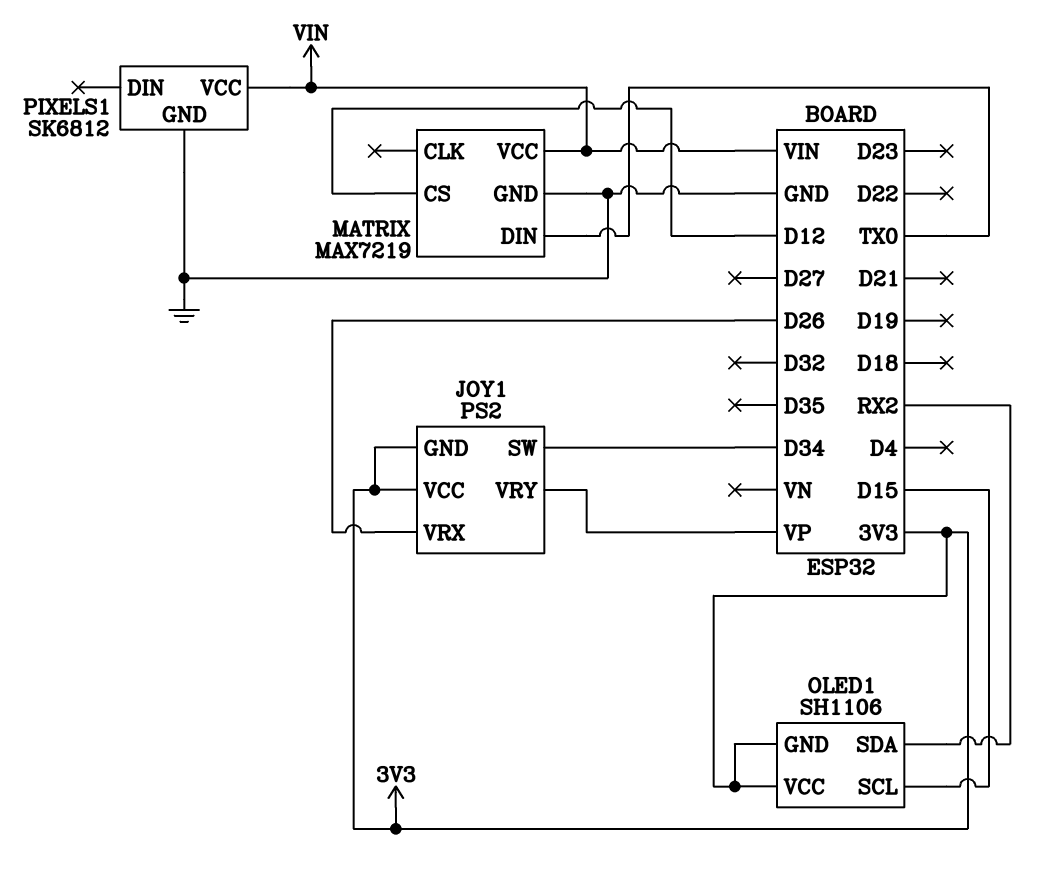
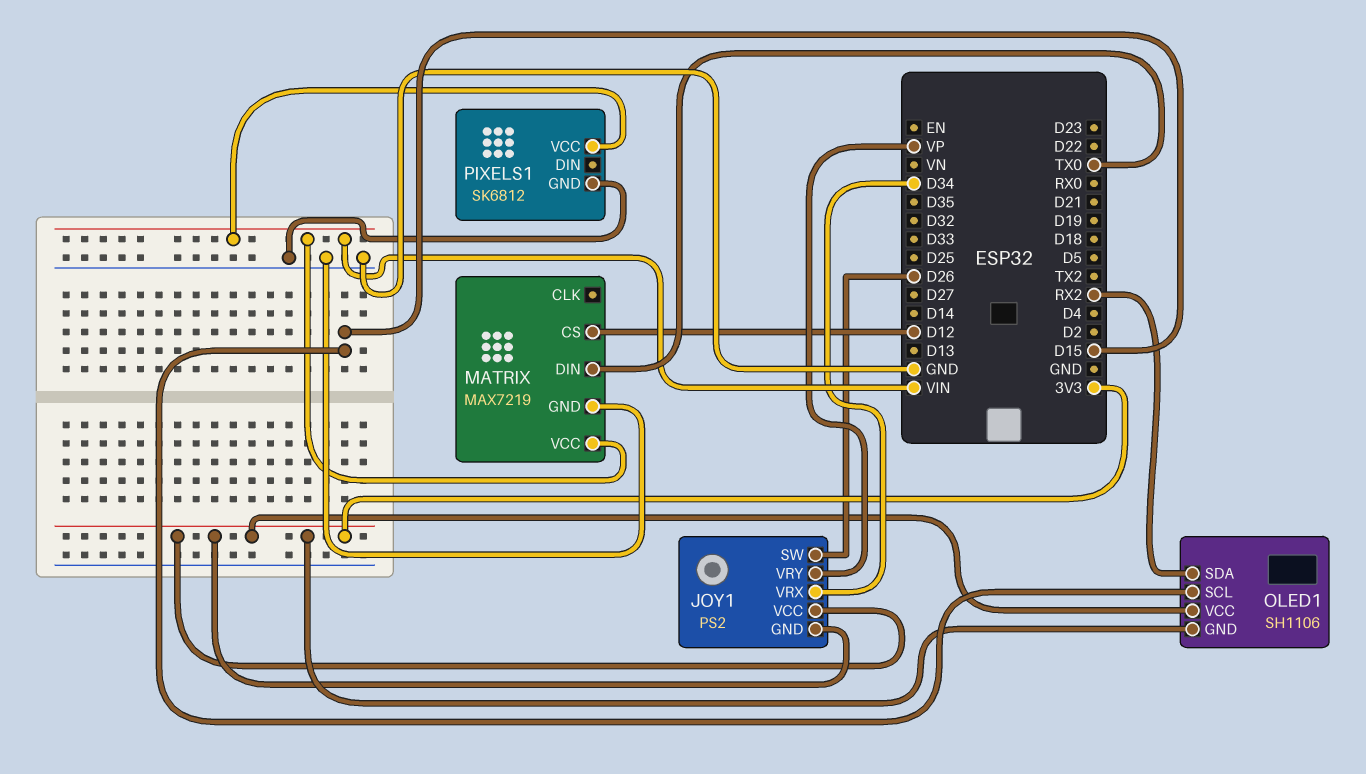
JOY1 pin SW: D34 -> D26
JOY1 pin VRX: D26 -> D34

